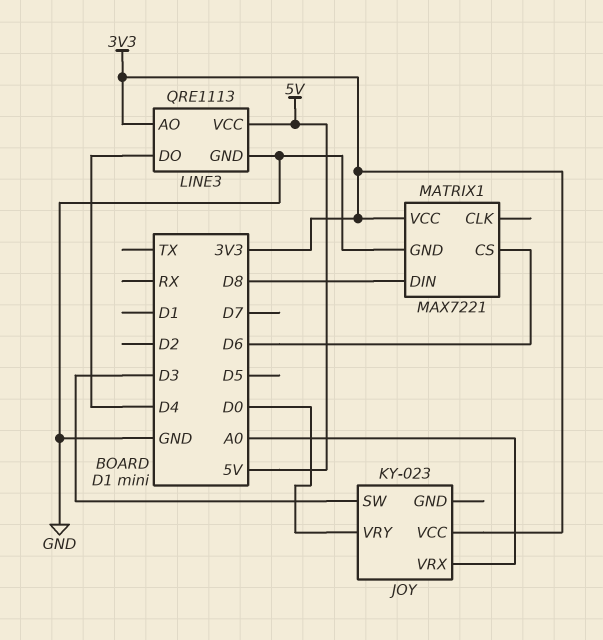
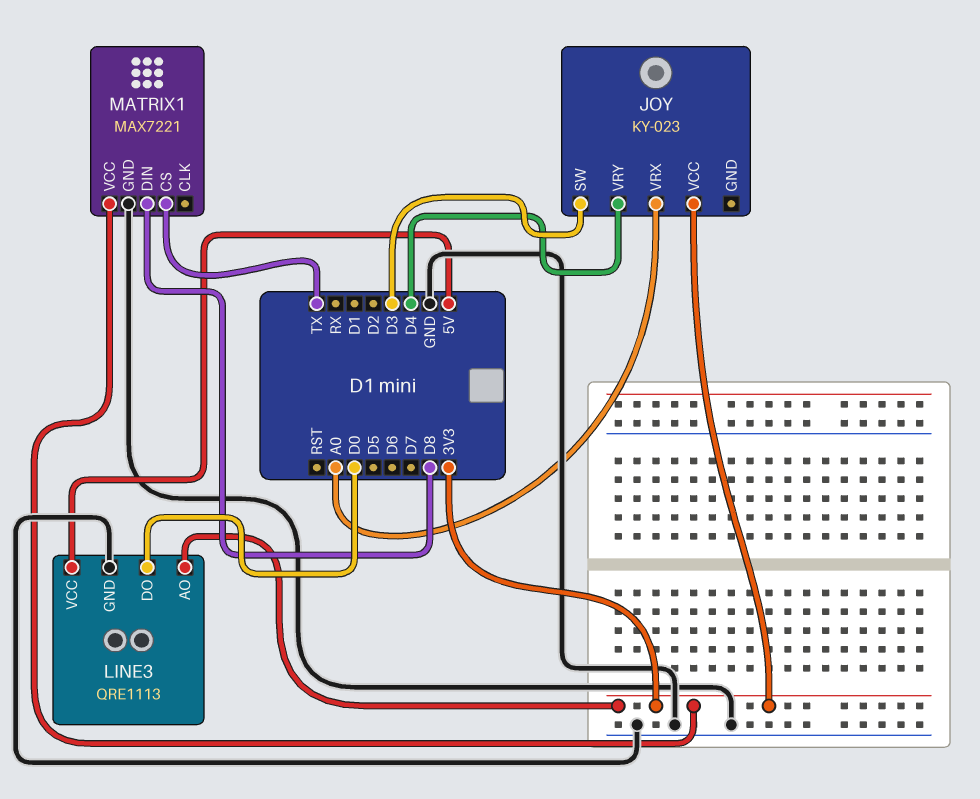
JOY pin VRY: D0 -> D4
LINE3 pin DO: D4 -> D0
MATRIX1 pin CS: D6 -> TX

